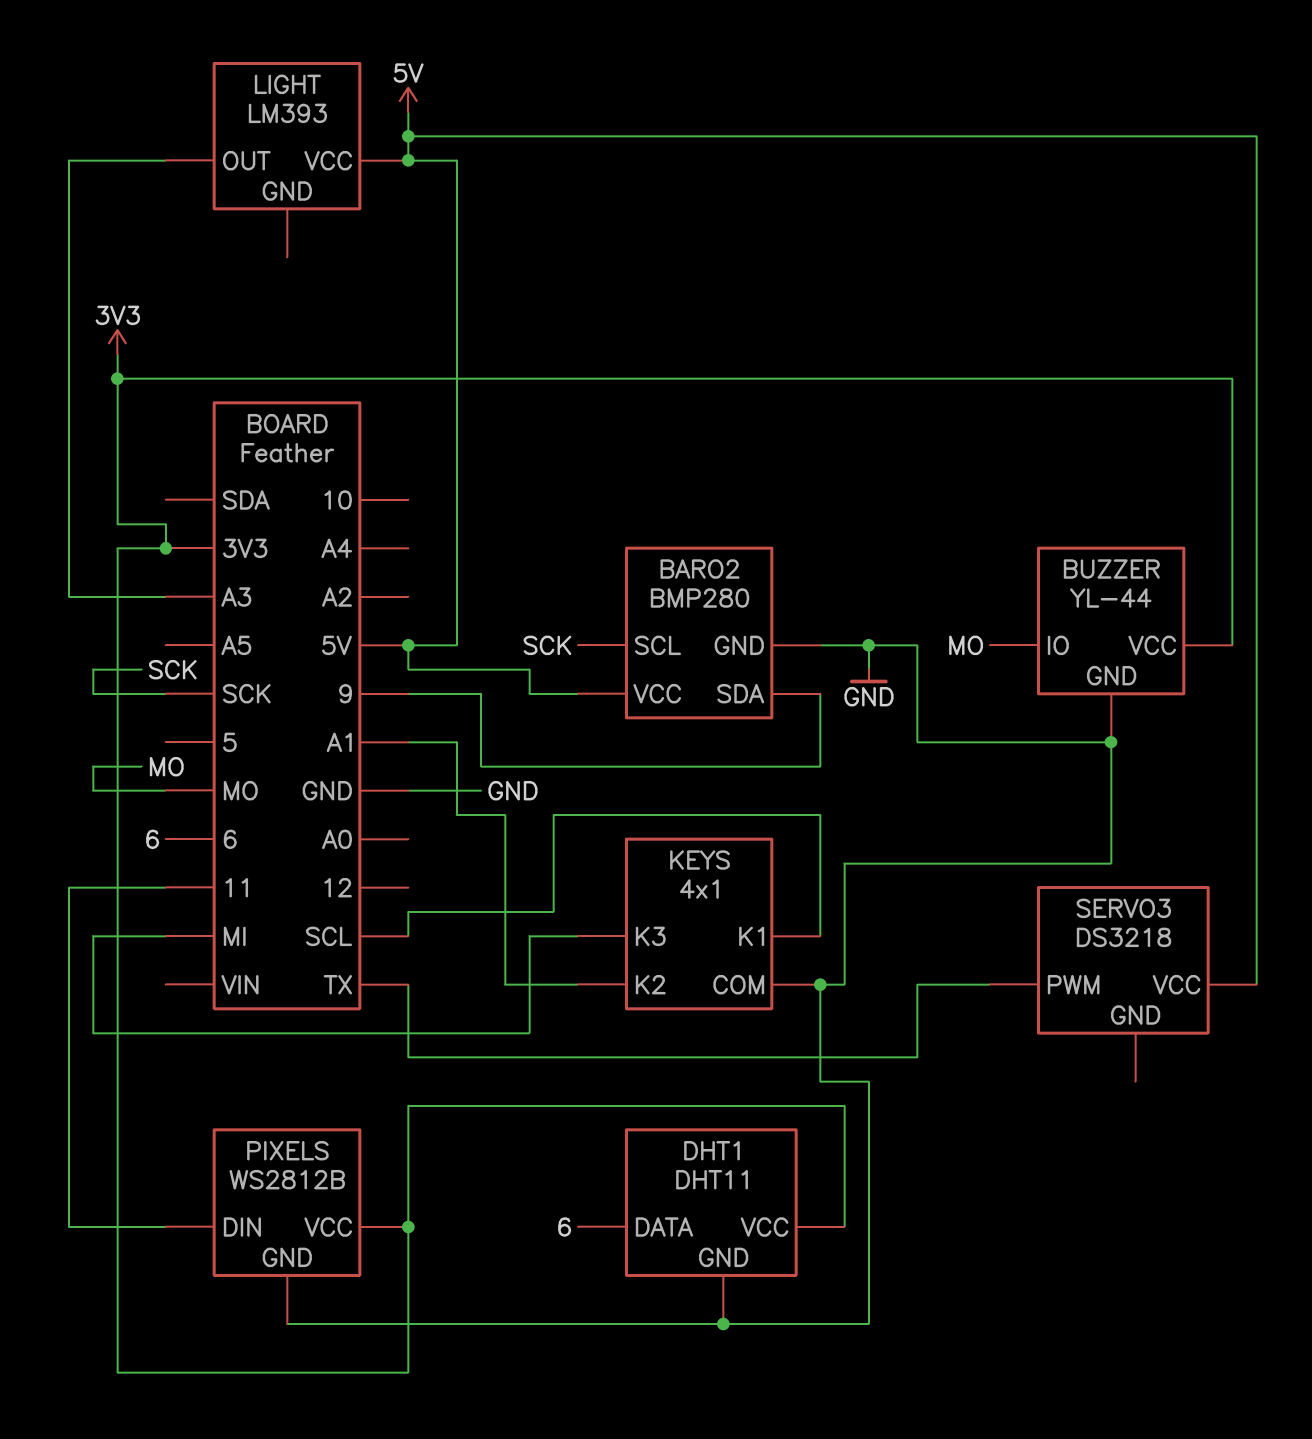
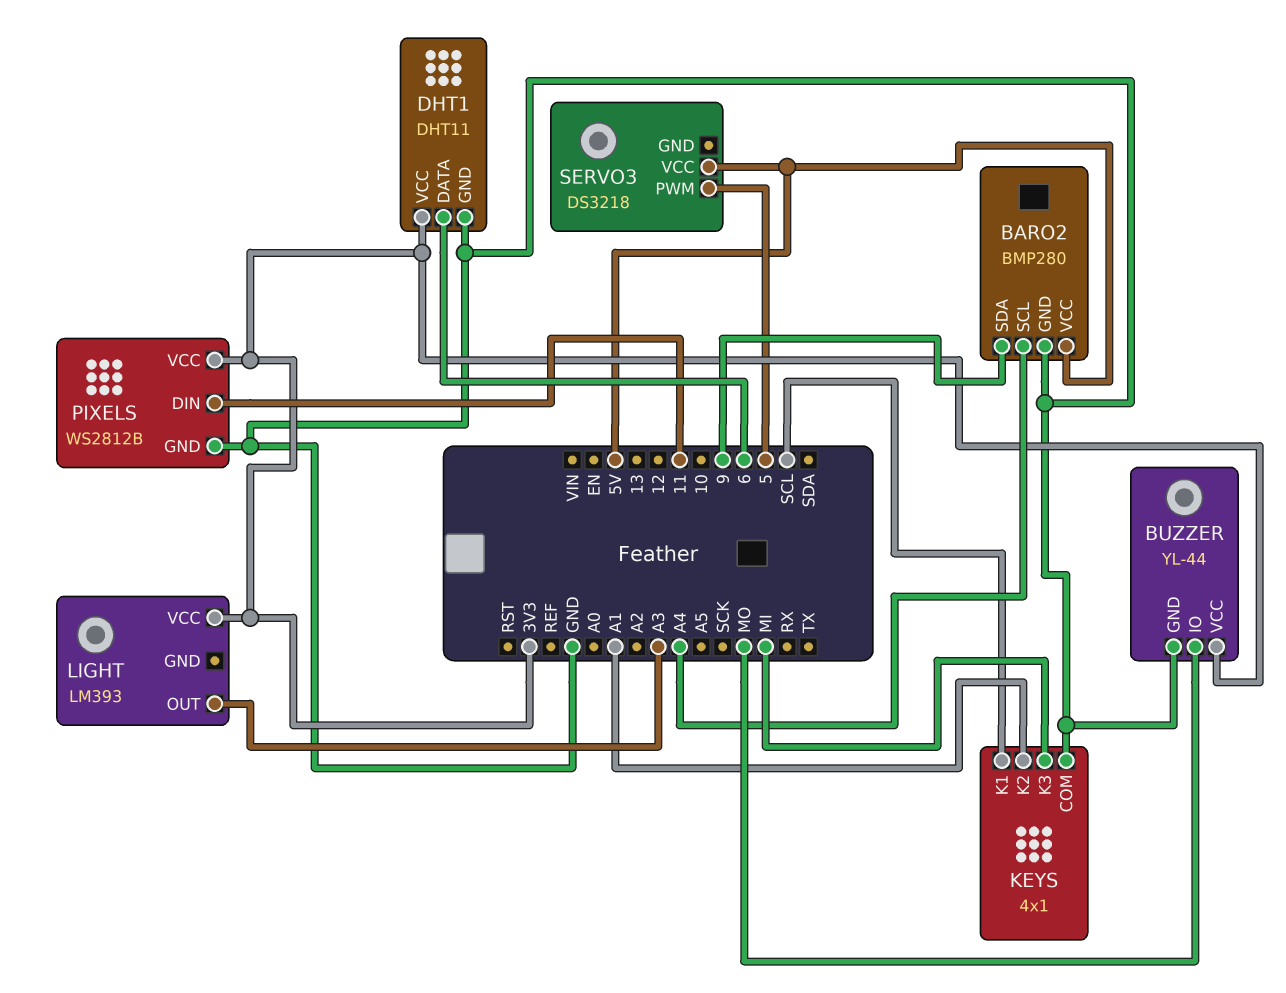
BARO2 pin SCL: SCK -> A4
LIGHT pin VCC: 5V -> 3V3
SERVO3 pin PWM: TX -> 5

